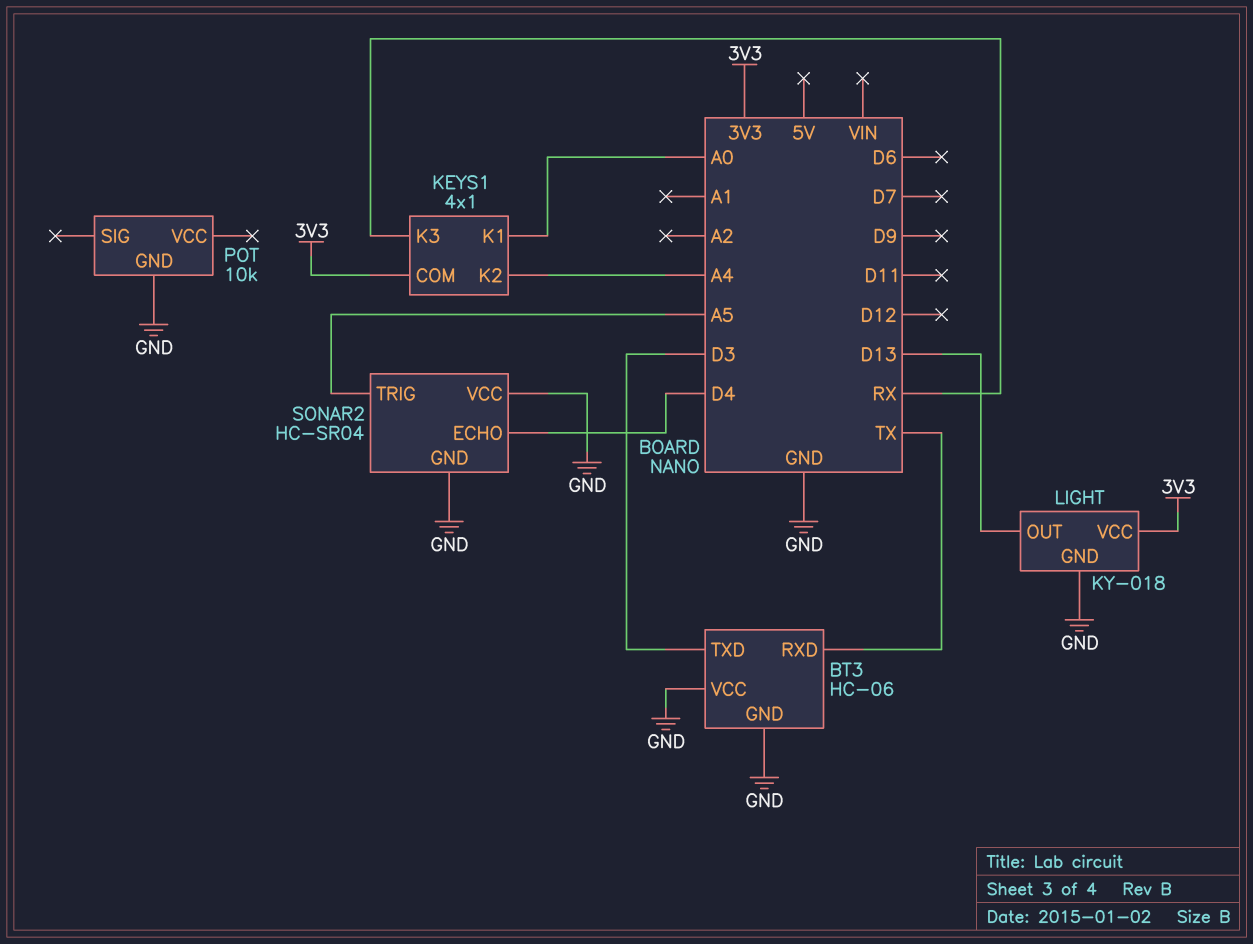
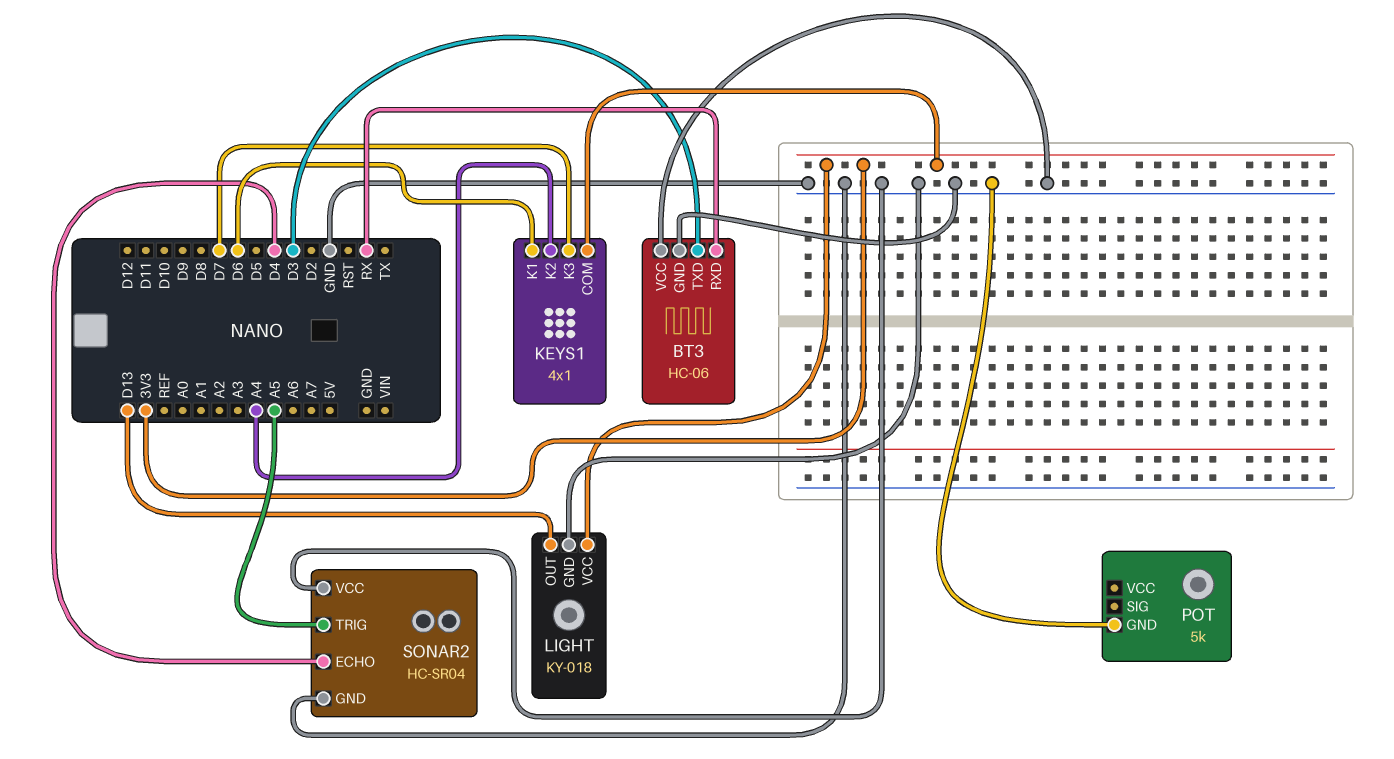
BT3 pin RXD: TX -> RX
KEYS1 pin K1: A0 -> D6
KEYS1 pin K3: RX -> D7
POT: 10k -> 5k

